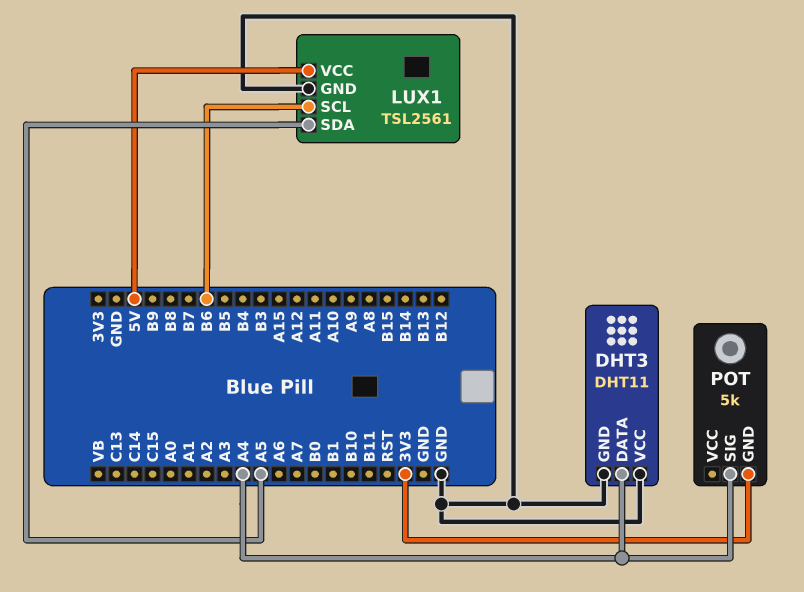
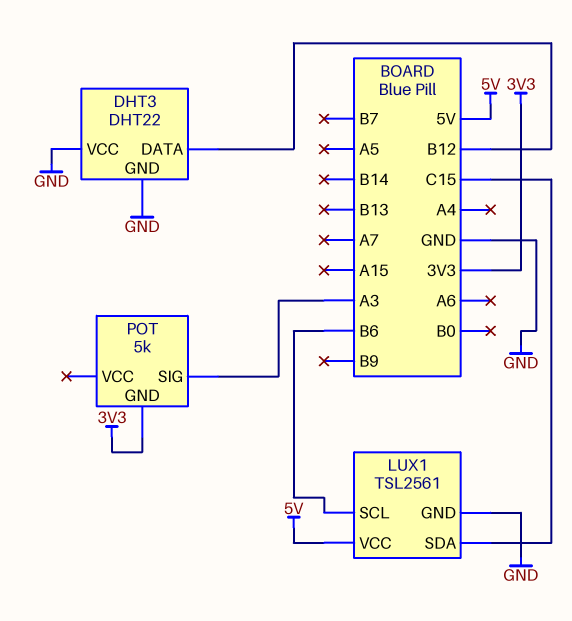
DHT3: DHT11 -> DHT22
DHT3 pin DATA: A4 -> B12
LUX1 pin SDA: A5 -> C15
POT pin SIG: A4 -> A3

